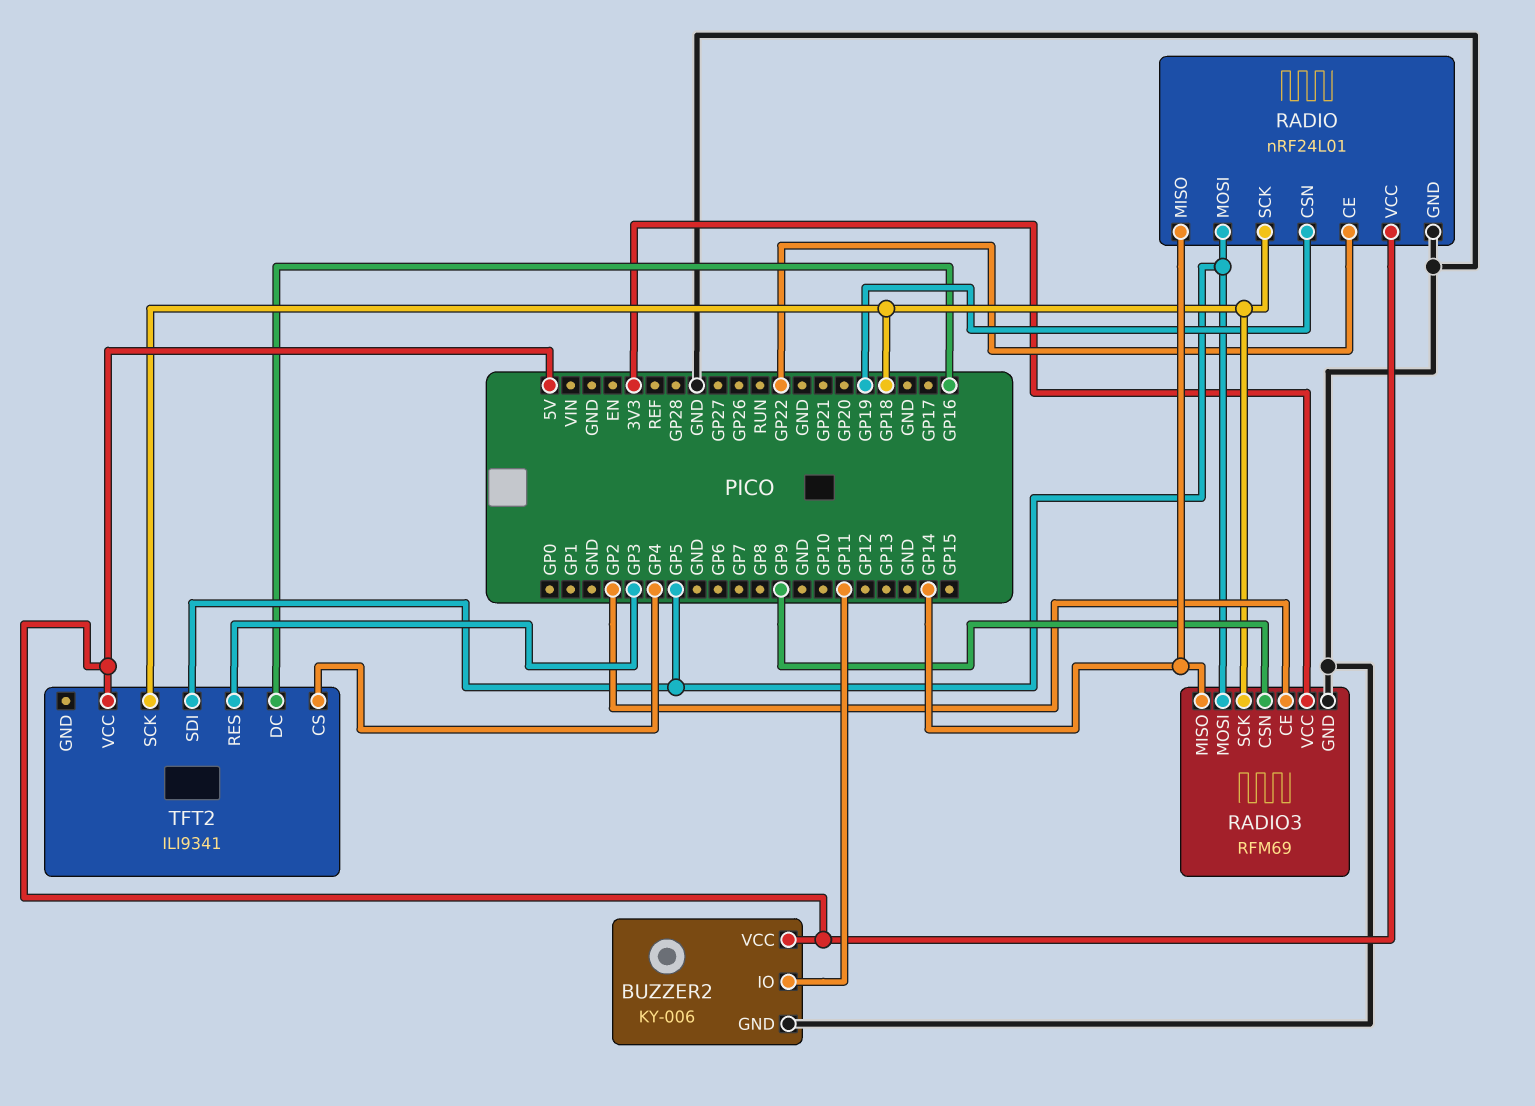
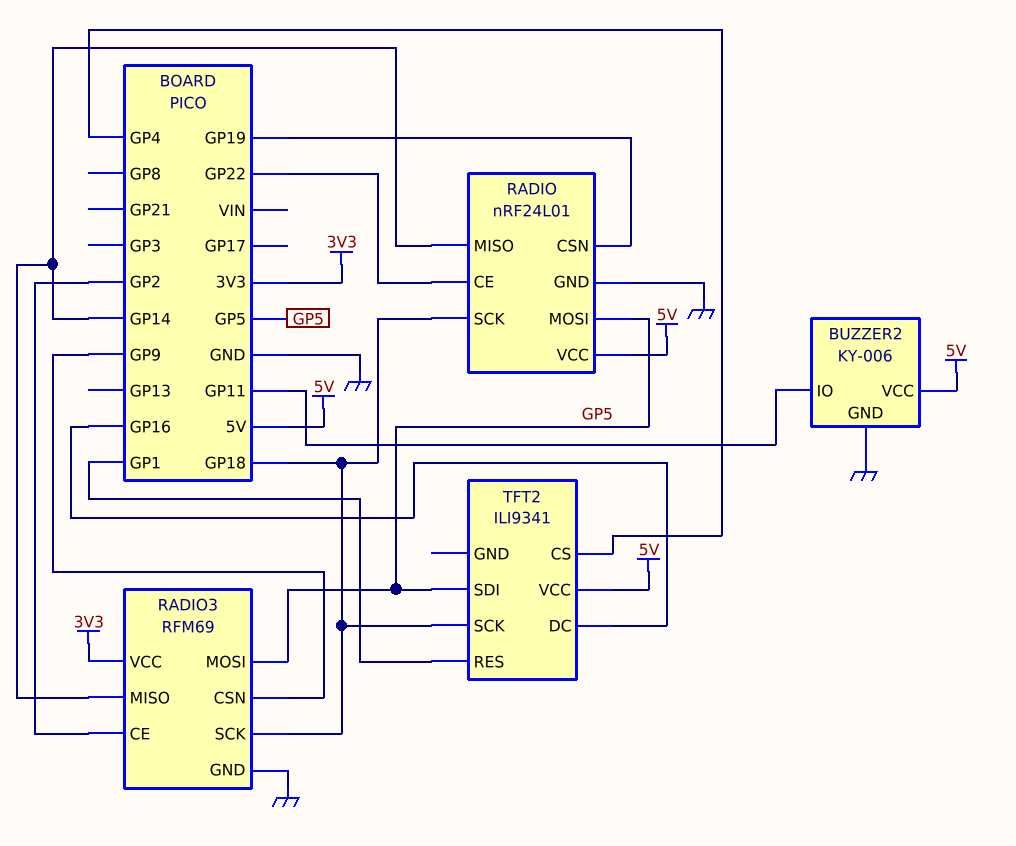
TFT2 pin RES: GP3 -> GP1

